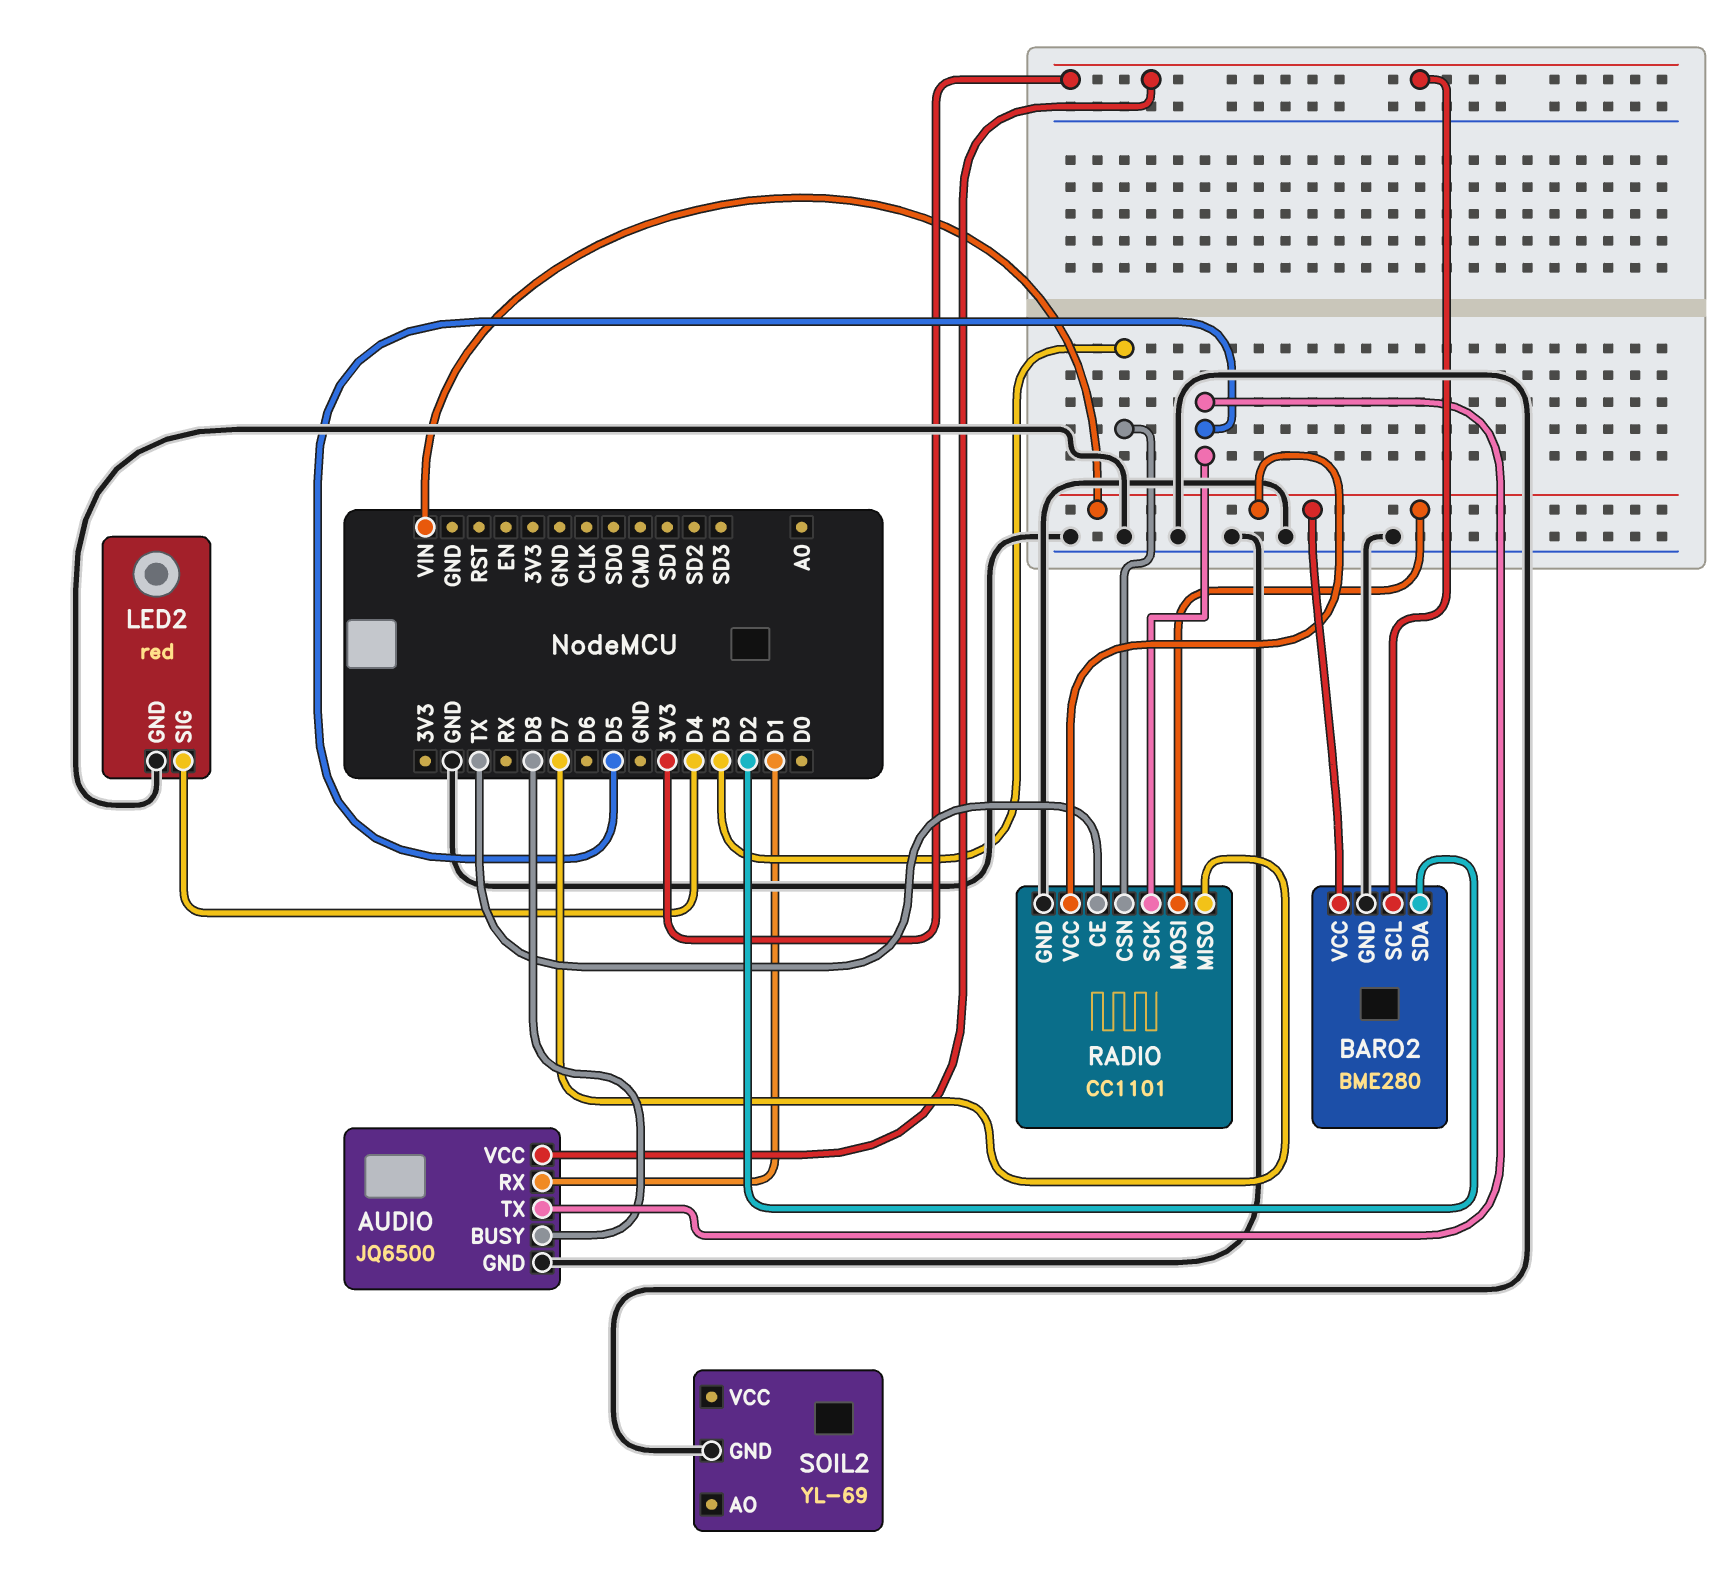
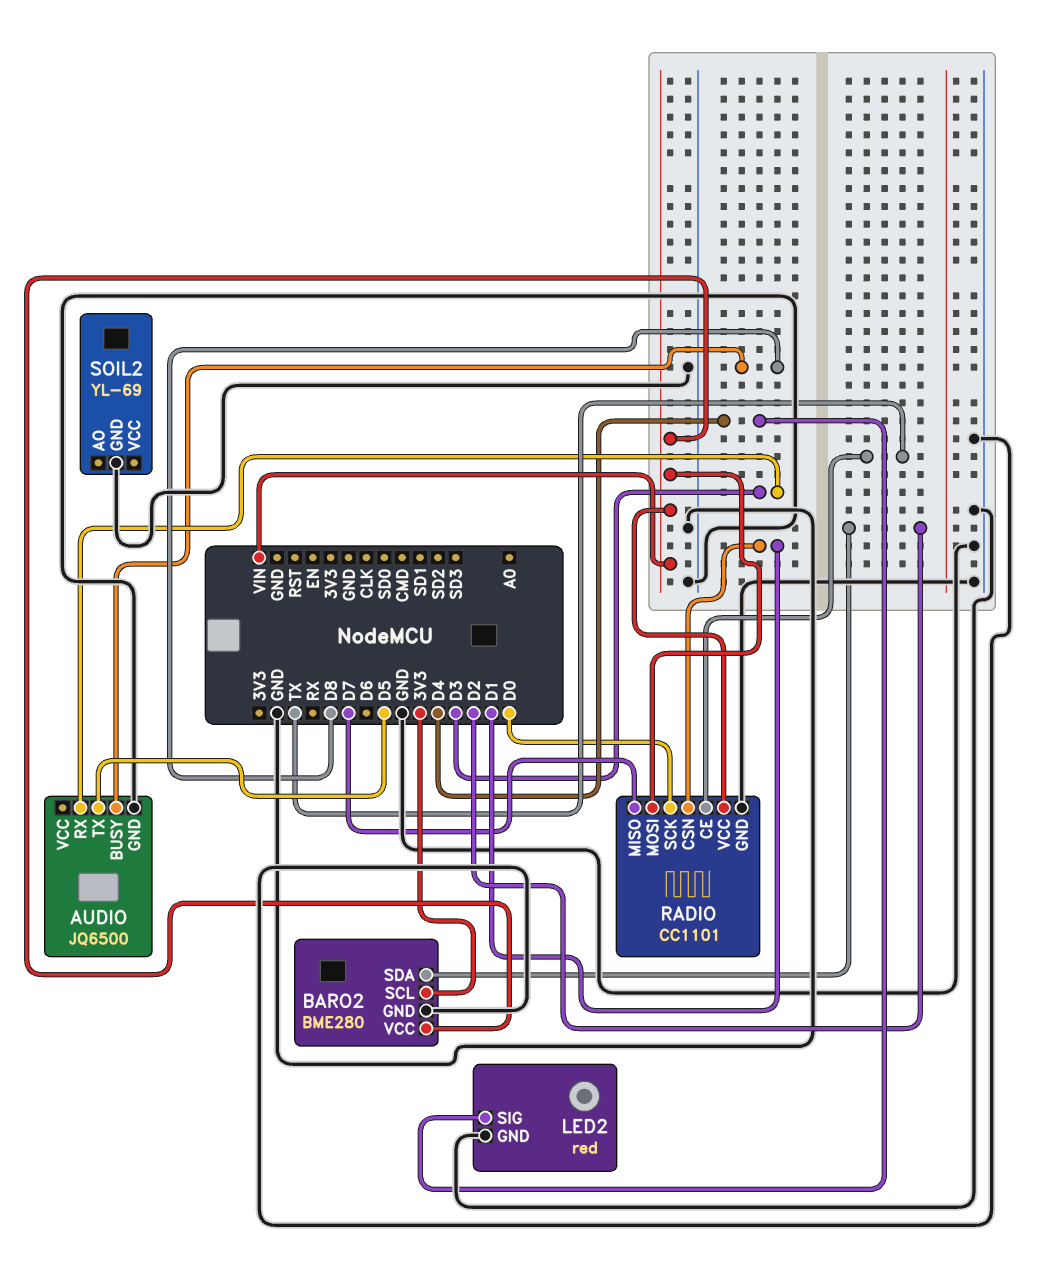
AUDIO pin RX: D1 -> D3
AUDIO pin VCC: 3V3 -> none
RADIO pin CSN: D3 -> D1
RADIO pin SCK: D5 -> D0

